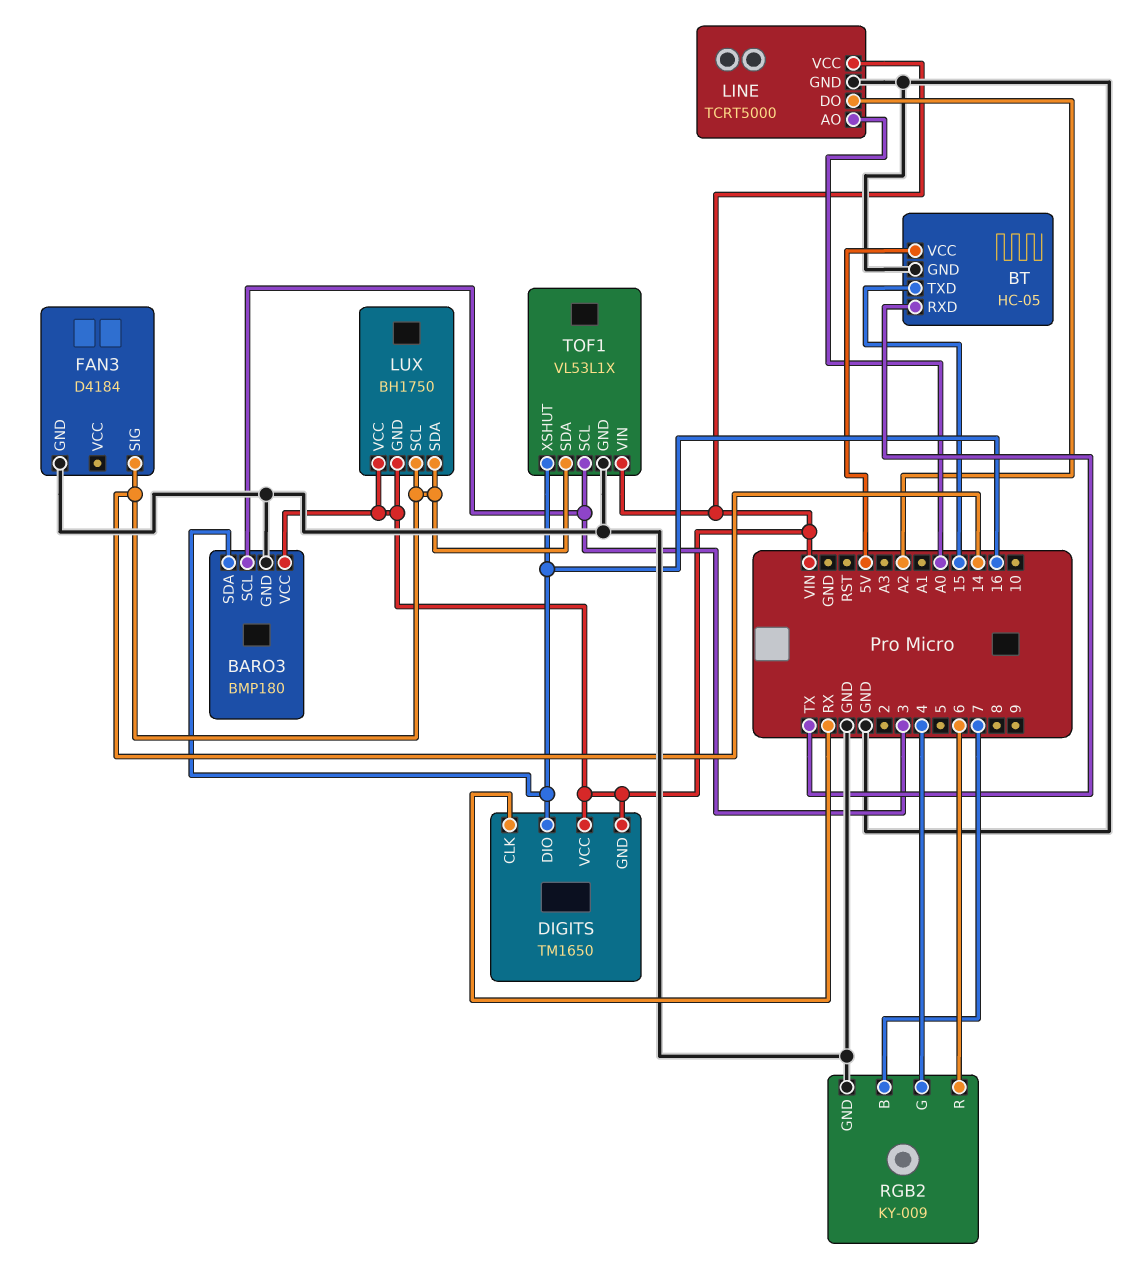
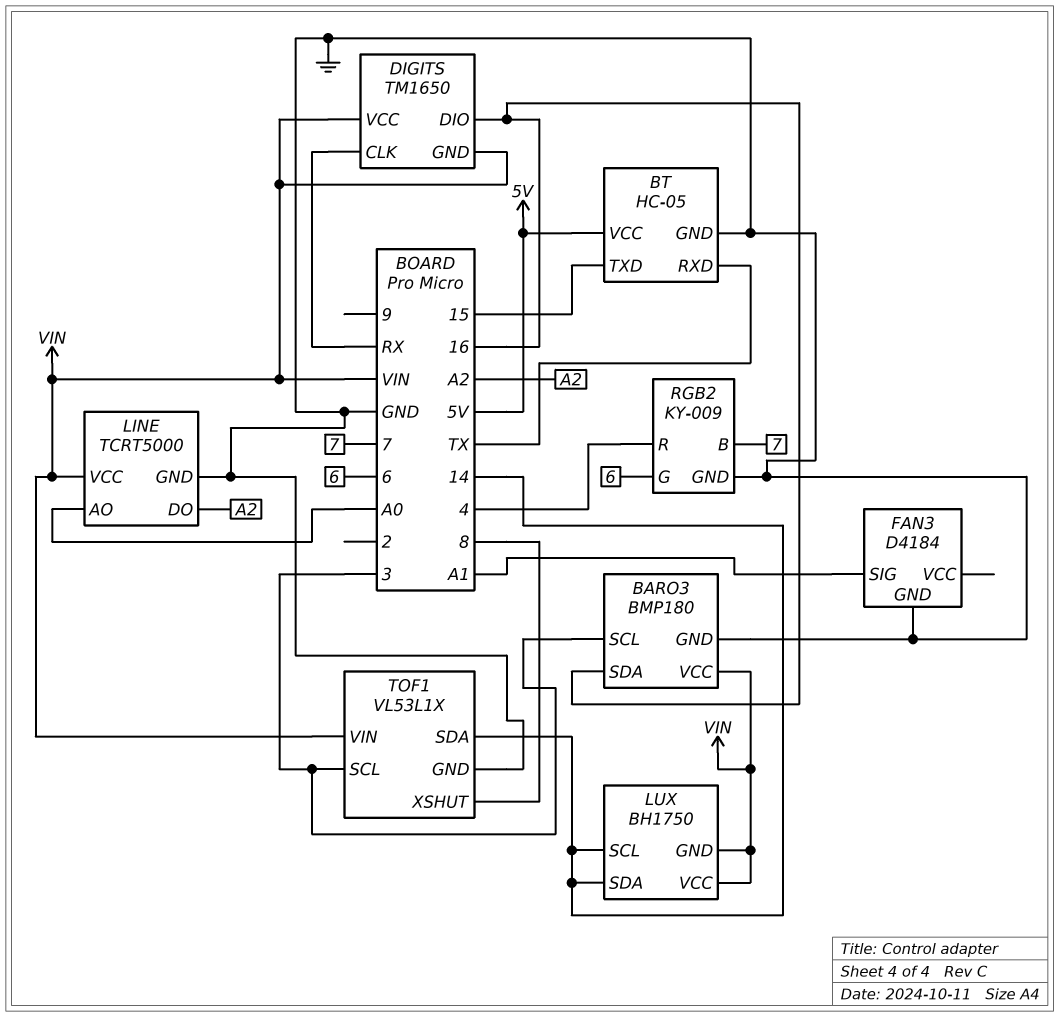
FAN3 pin SIG: 14 -> A1
RGB2 pin G: 4 -> 6
RGB2 pin R: 6 -> 4
TOF1 pin XSHUT: 16 -> 8

